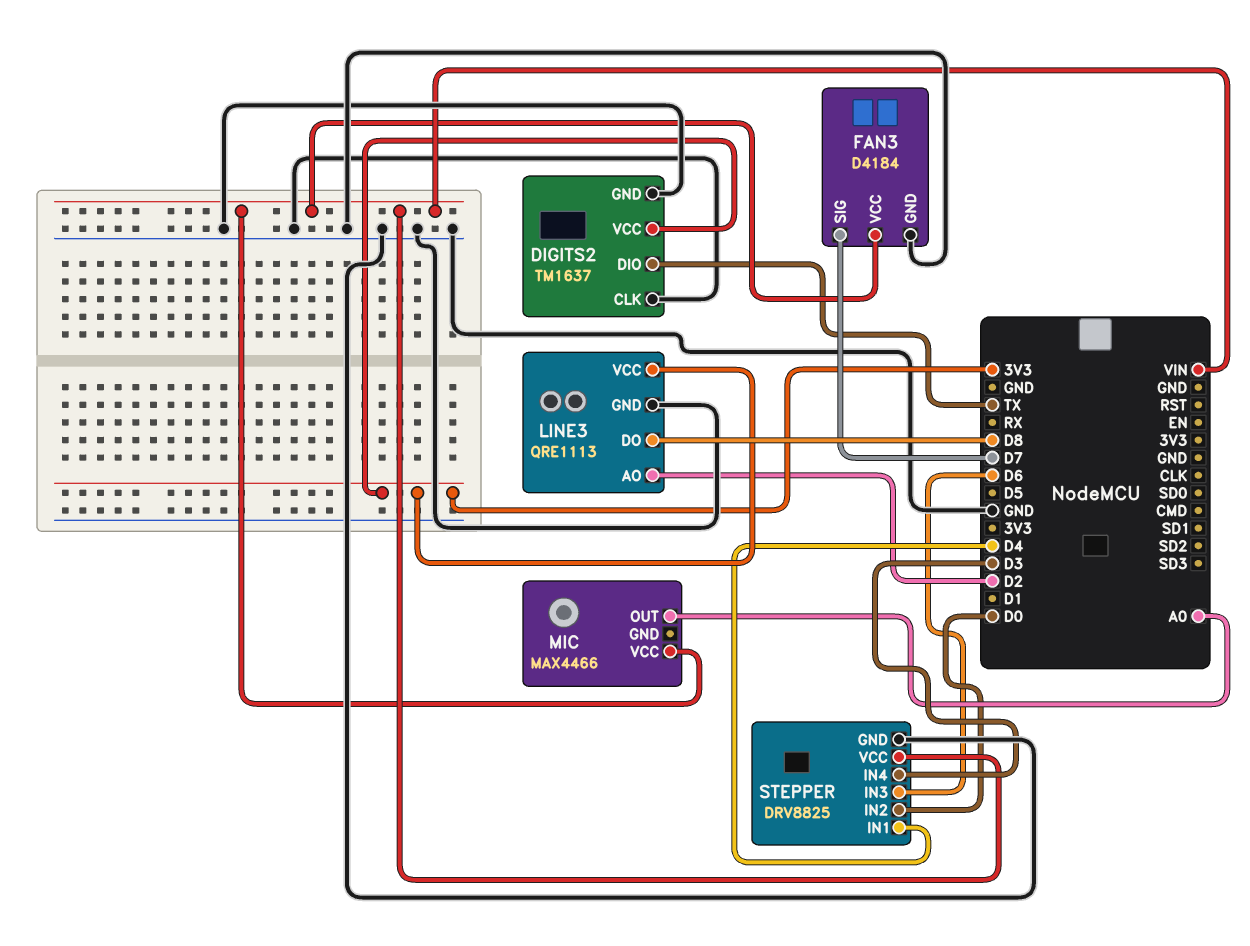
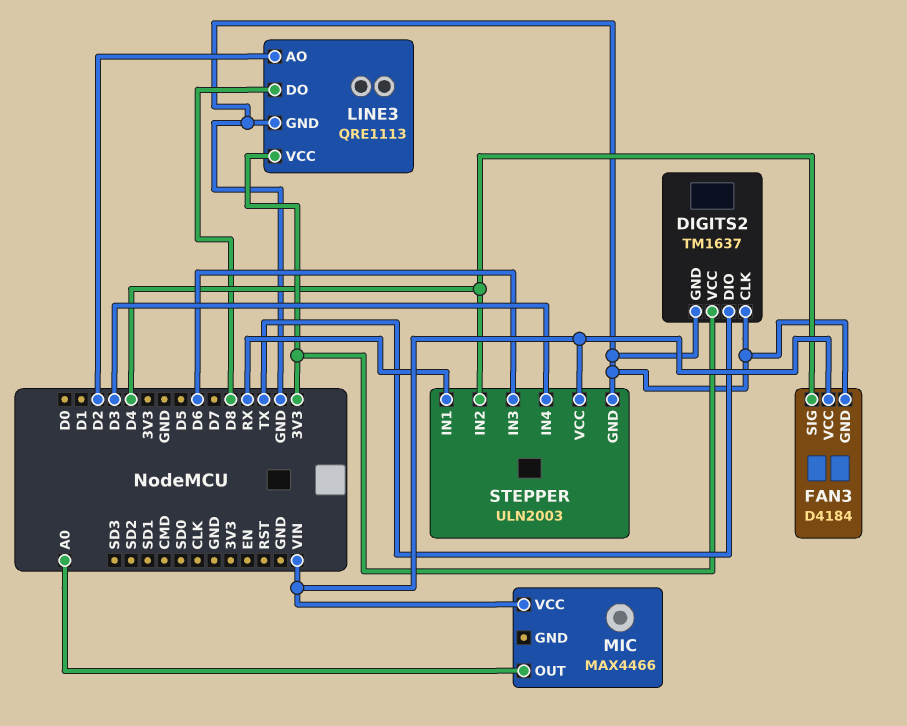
FAN3 pin SIG: D7 -> D4
STEPPER: DRV8825 -> ULN2003
STEPPER pin IN1: D4 -> RX
STEPPER pin IN2: D0 -> D4

